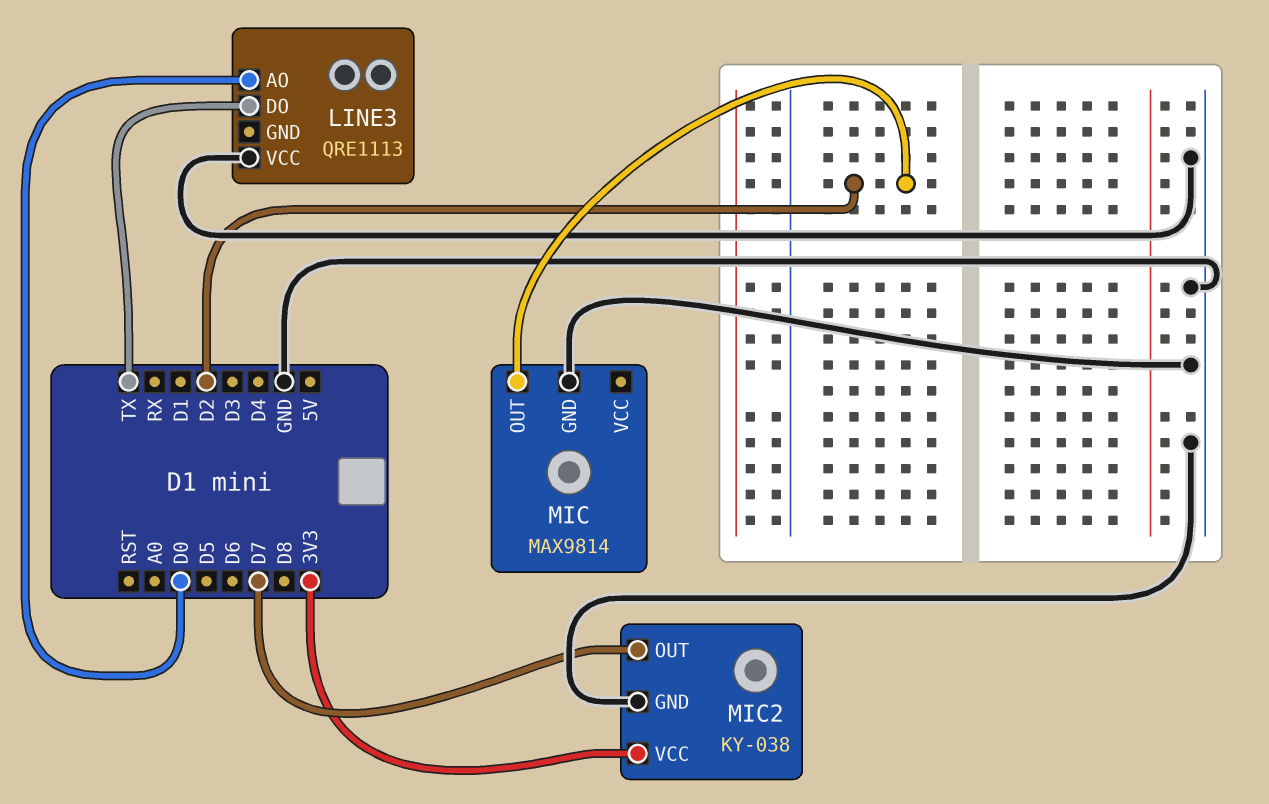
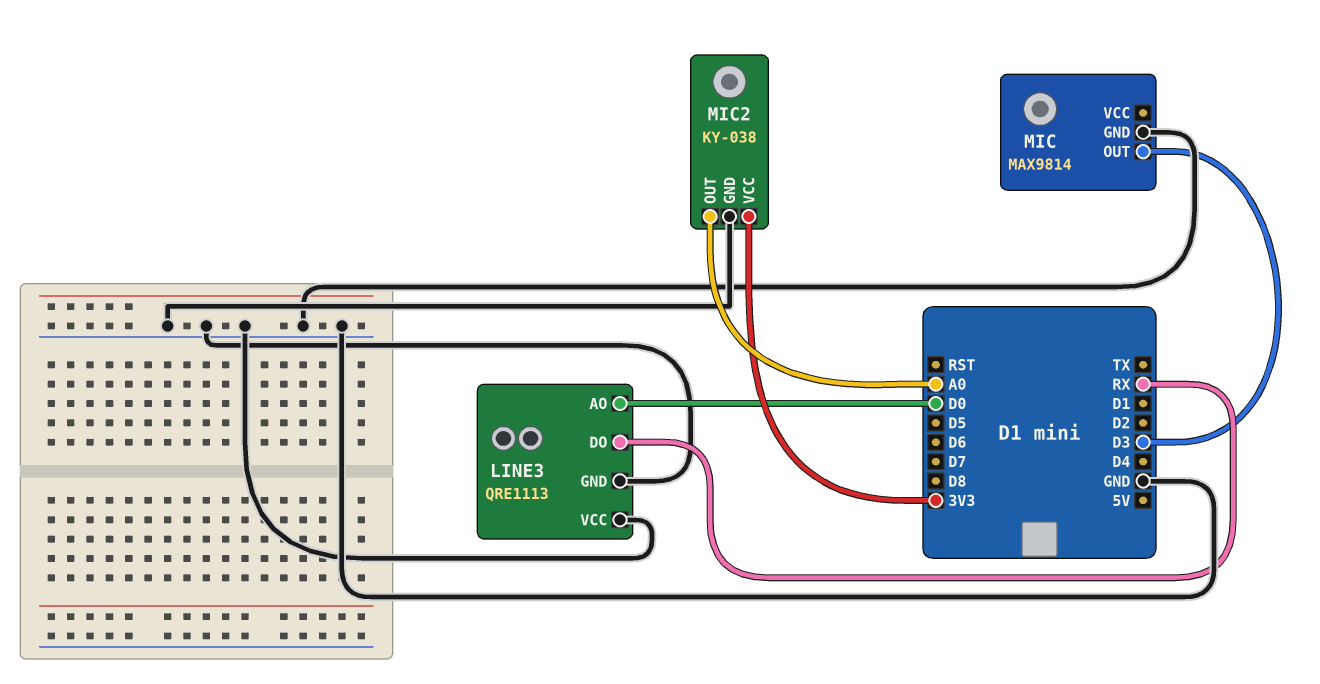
LINE3 pin DO: TX -> RX
LINE3 pin GND: none -> GND
MIC pin OUT: D2 -> D3
MIC2 pin OUT: D7 -> A0

